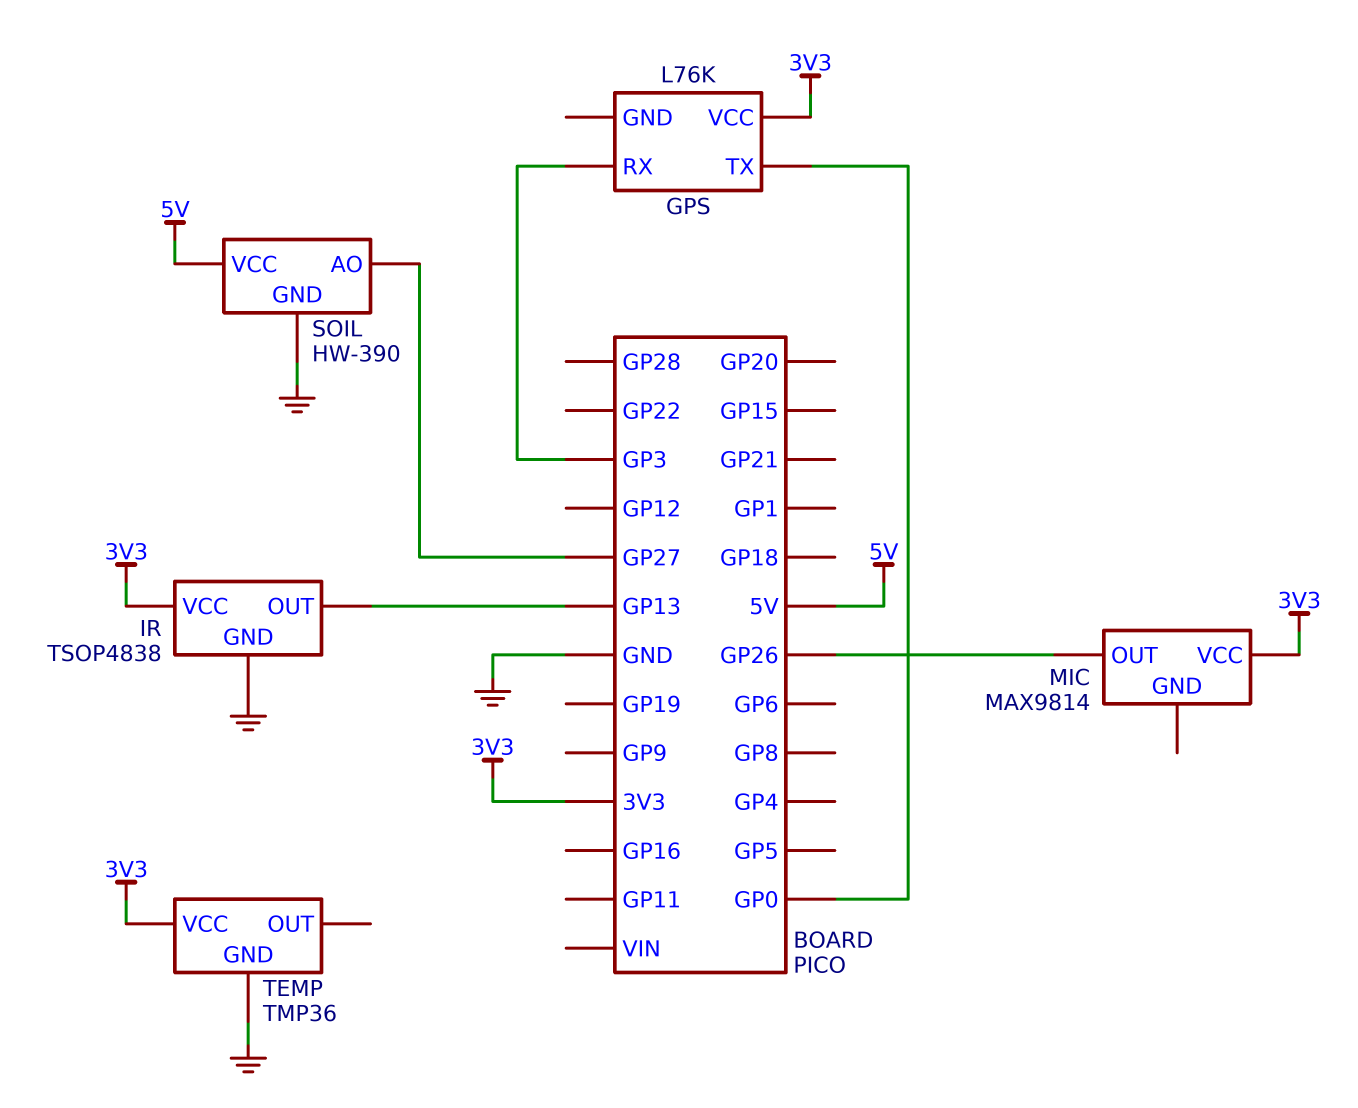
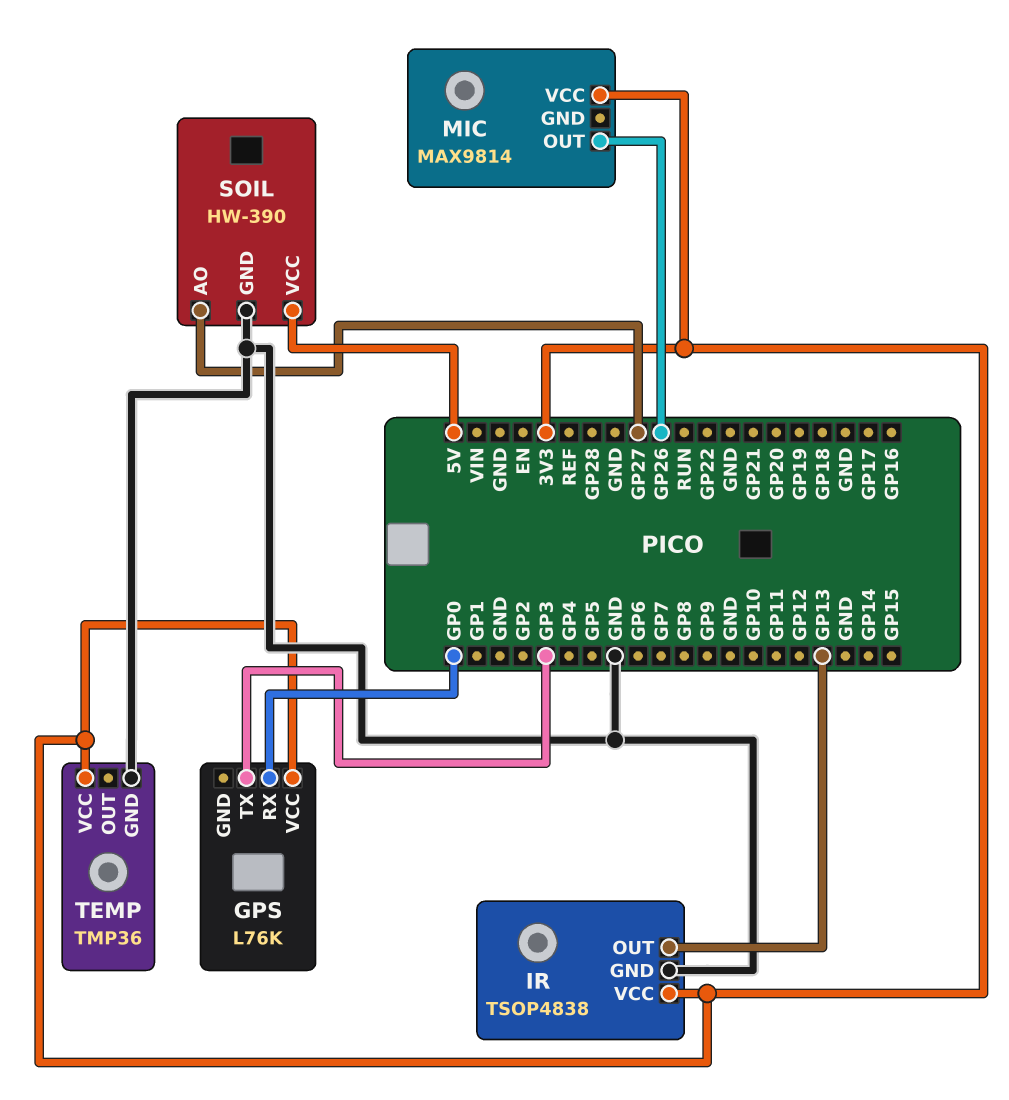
GPS pin RX: GP3 -> GP0
GPS pin TX: GP0 -> GP3

